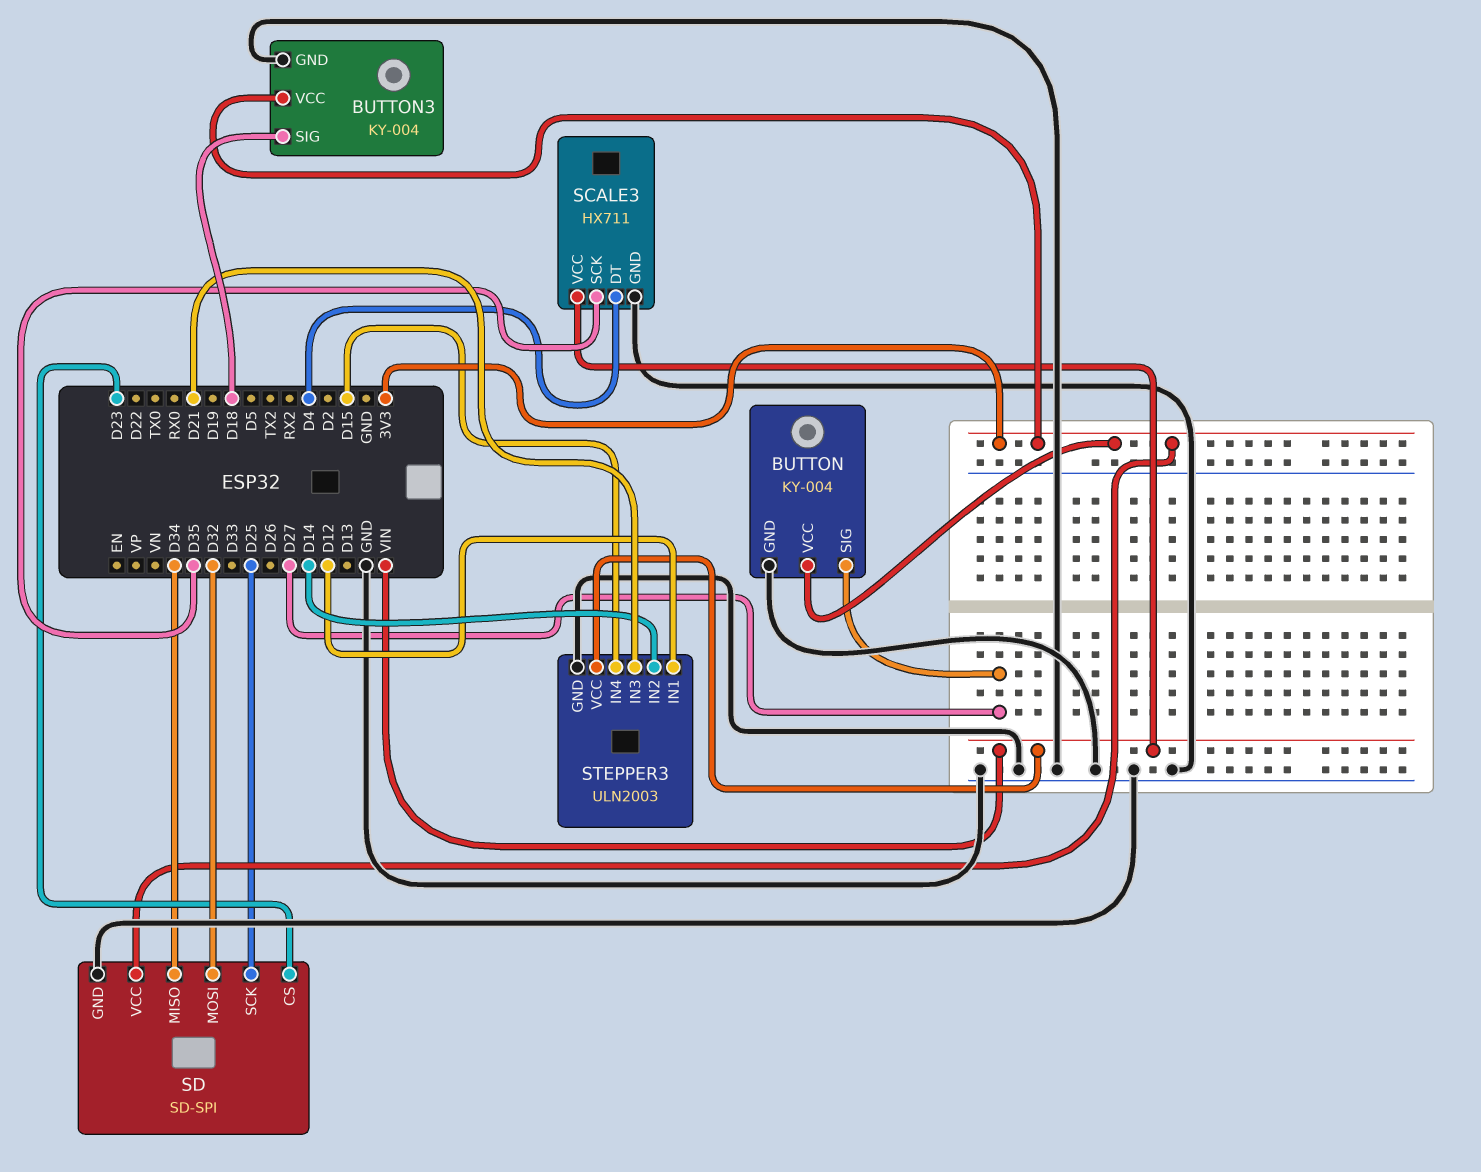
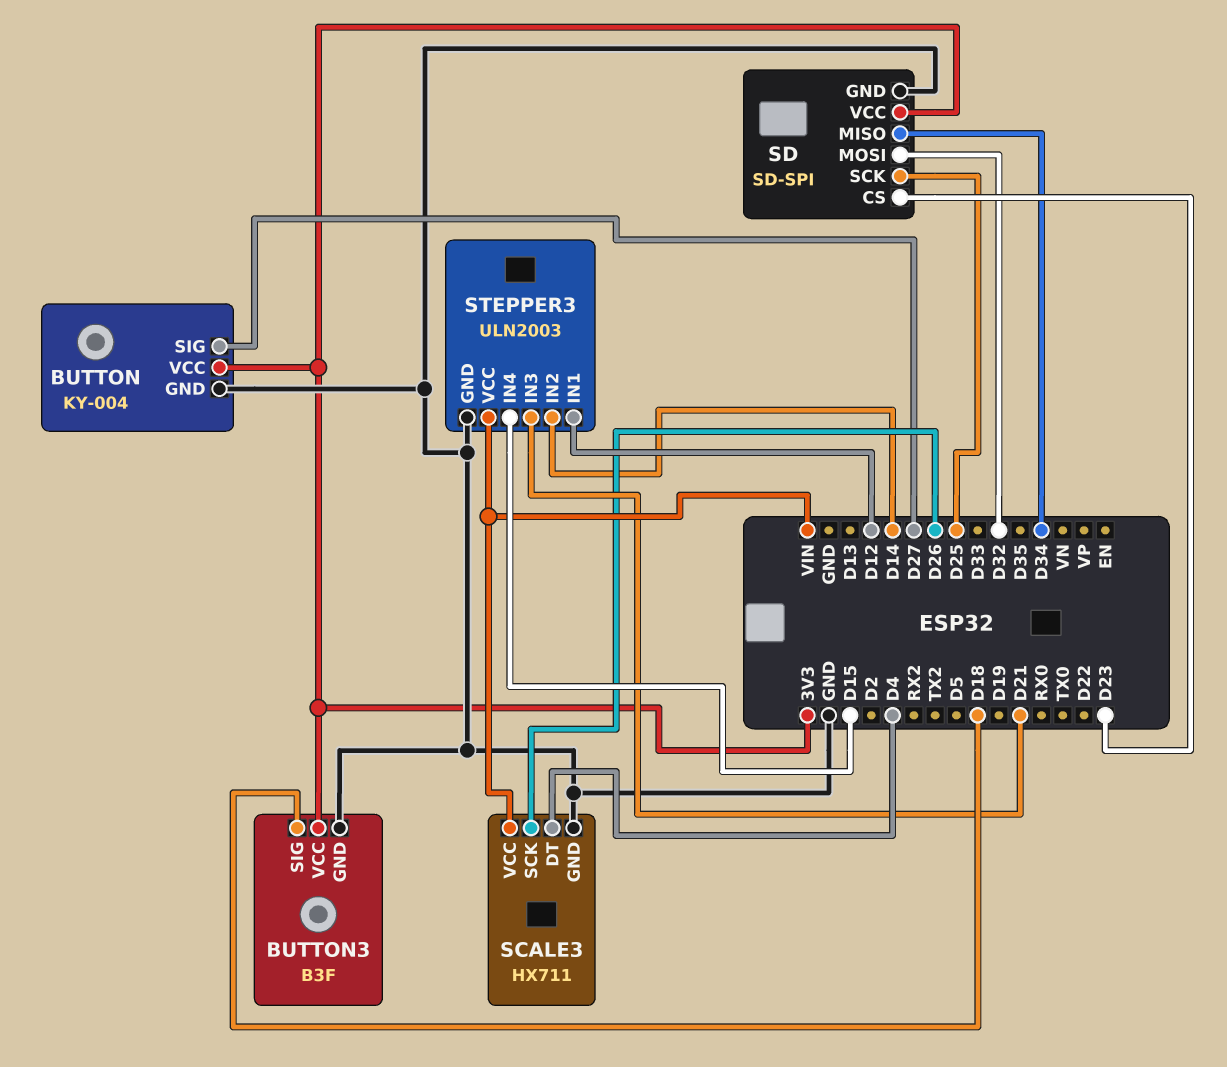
BUTTON3: KY-004 -> B3F
SCALE3 pin SCK: D35 -> D26

